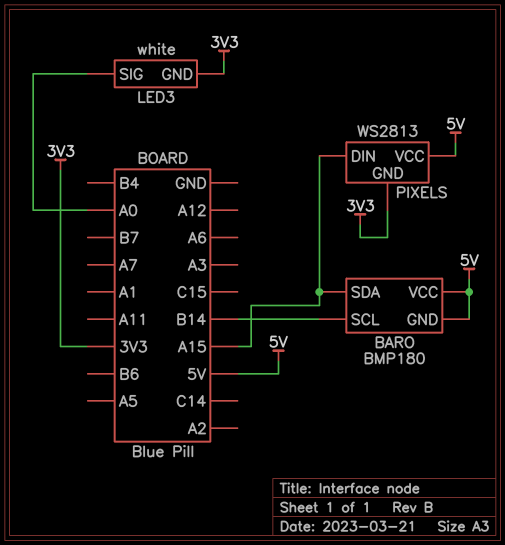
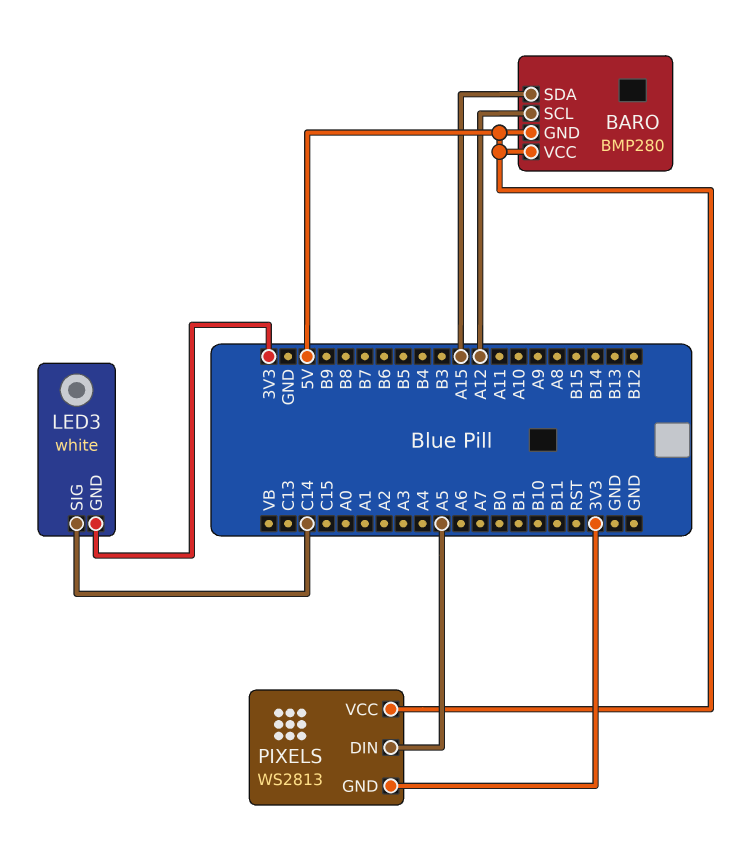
BARO: BMP180 -> BMP280
BARO pin SCL: B14 -> A12
LED3 pin SIG: A0 -> C14
PIXELS pin DIN: A15 -> A5

